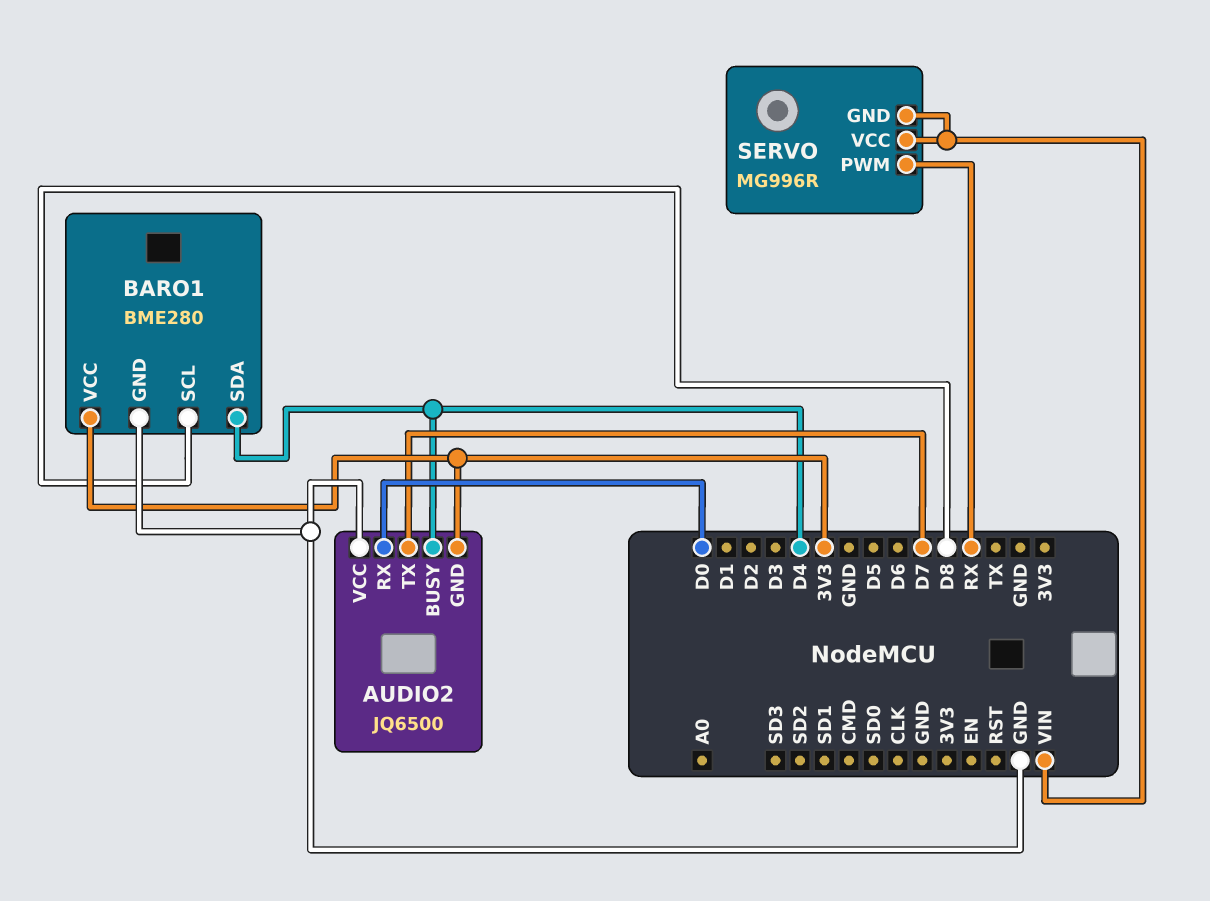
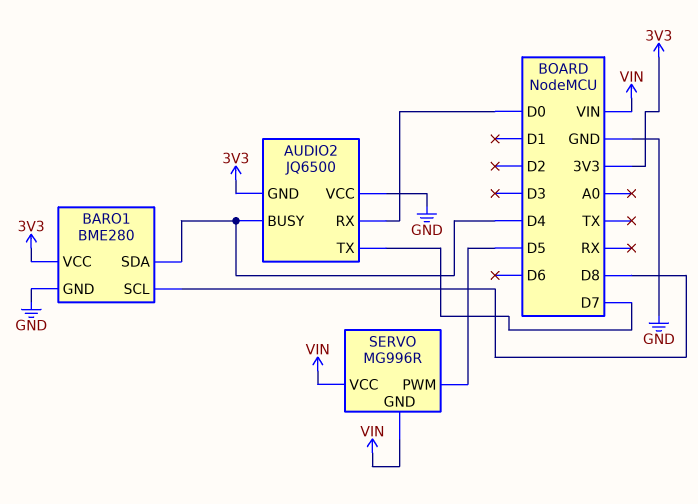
SERVO pin PWM: RX -> D5

